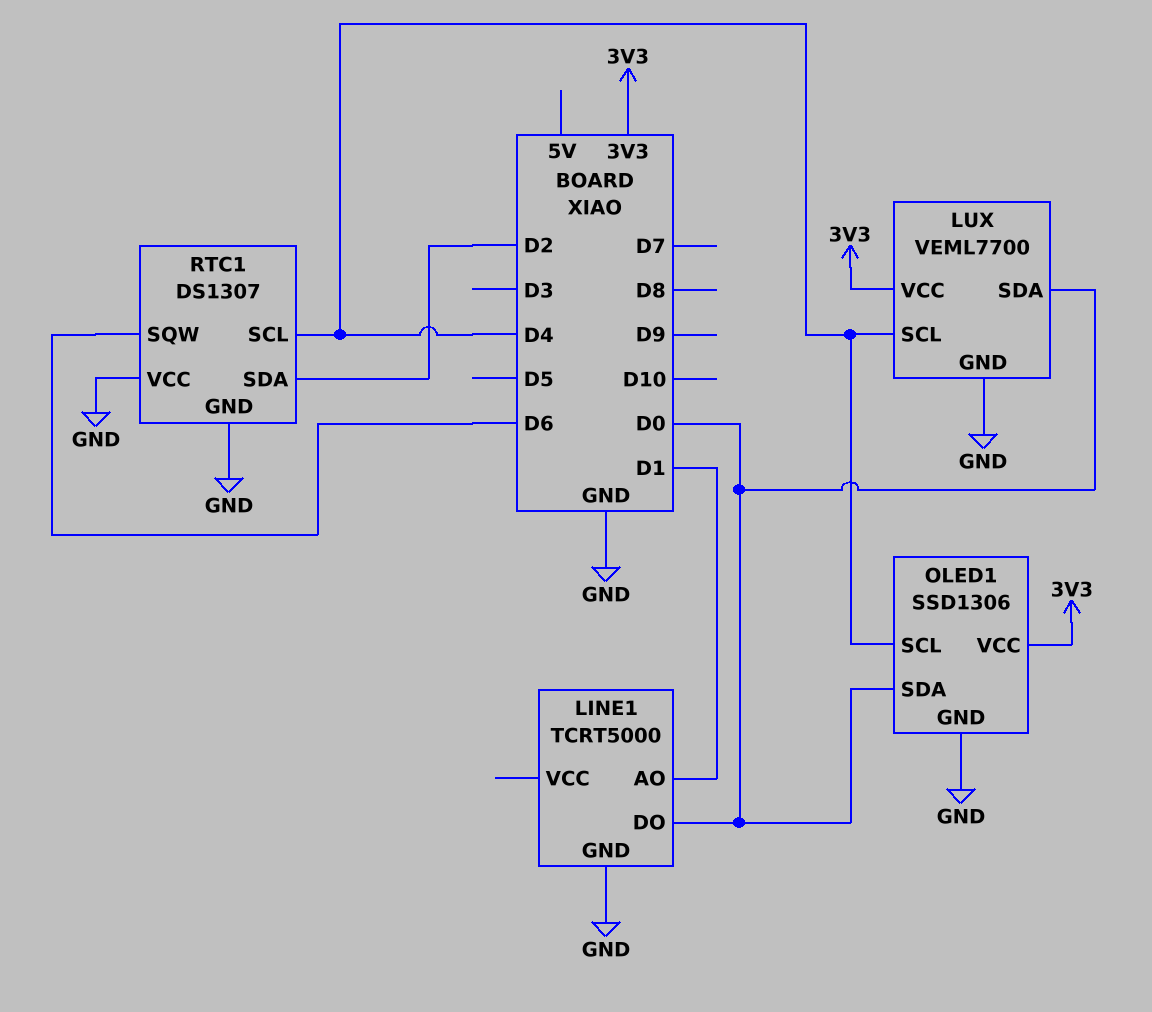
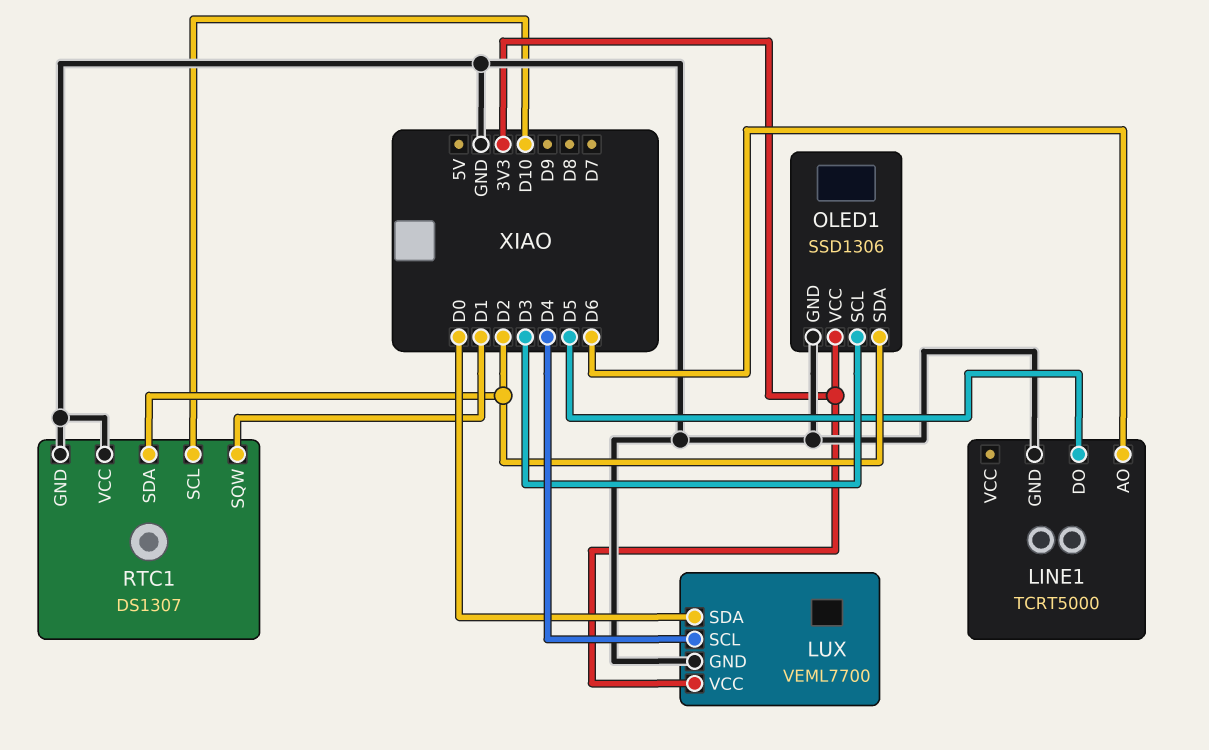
LINE1 pin AO: D1 -> D6
LINE1 pin DO: D0 -> D5
OLED1 pin SCL: D4 -> D3
OLED1 pin SDA: D0 -> D2
RTC1 pin SCL: D4 -> D10
RTC1 pin SQW: D6 -> D1

